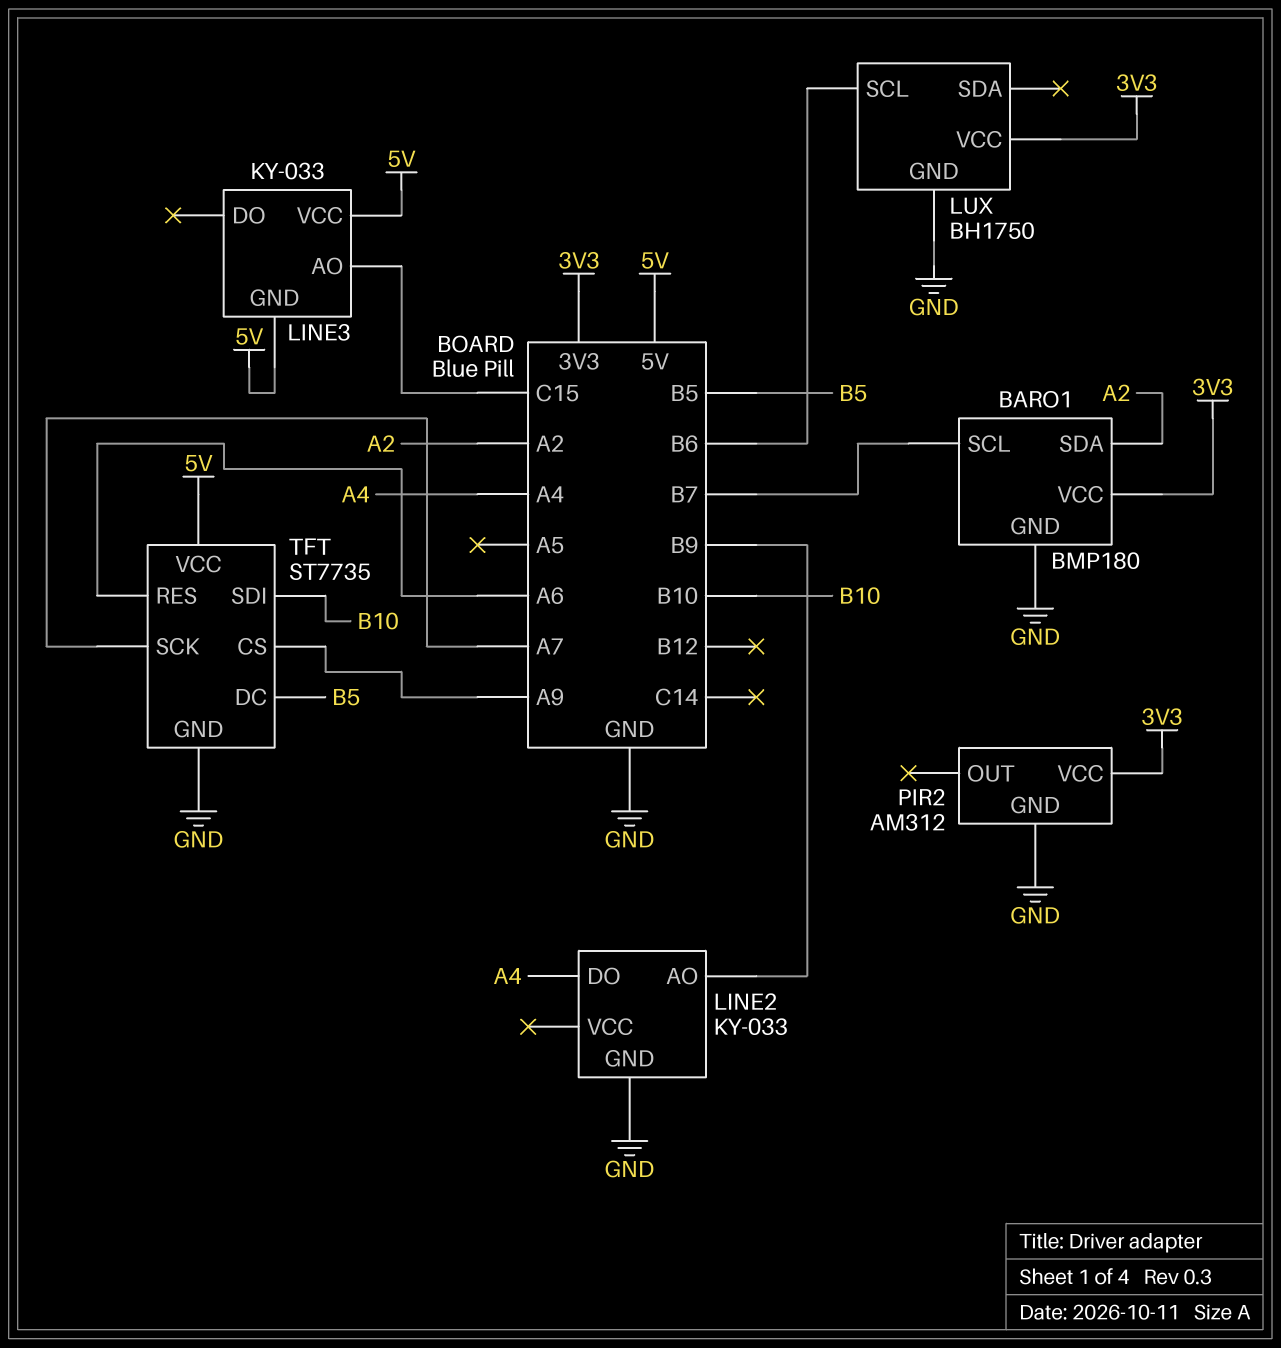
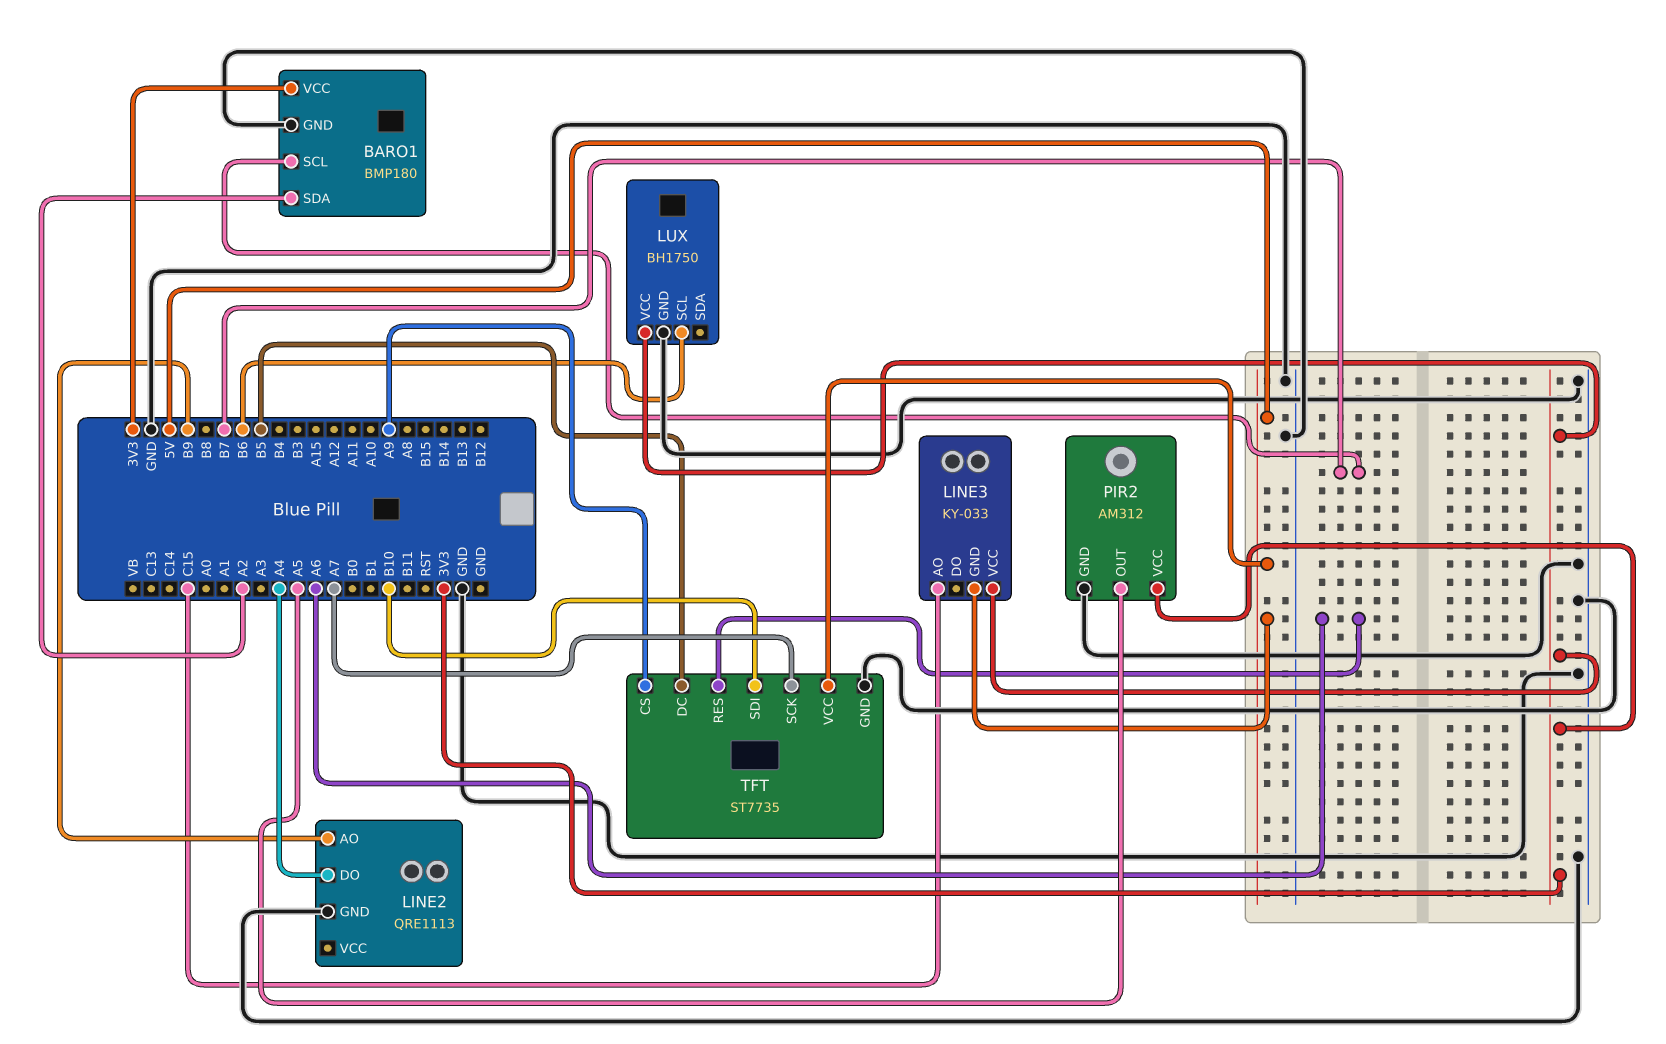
LINE2: KY-033 -> QRE1113
LINE3 pin VCC: 5V -> 3V3
PIR2 pin OUT: none -> A5

